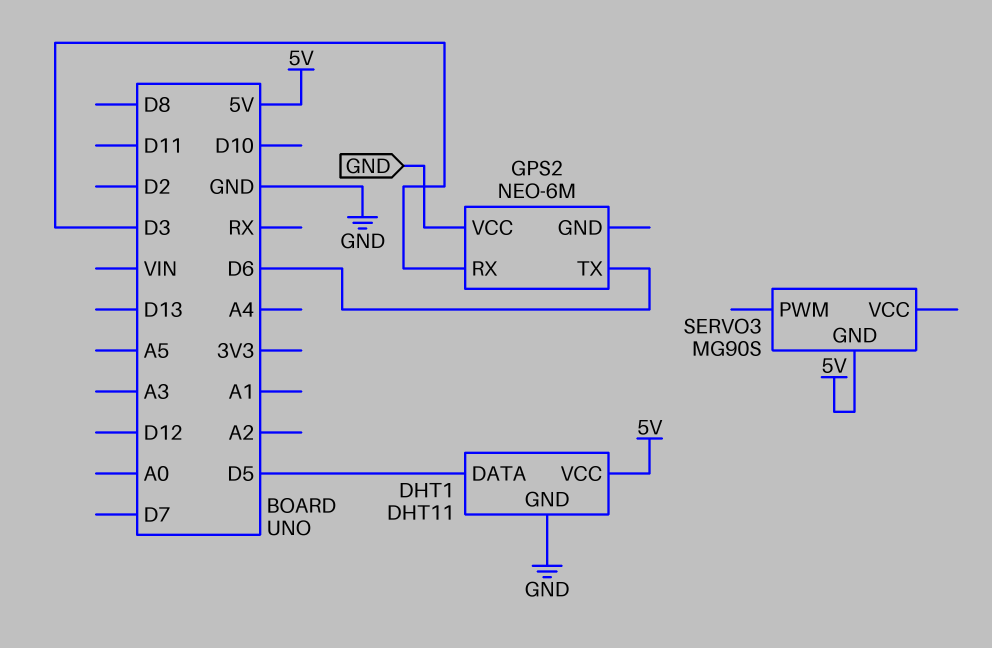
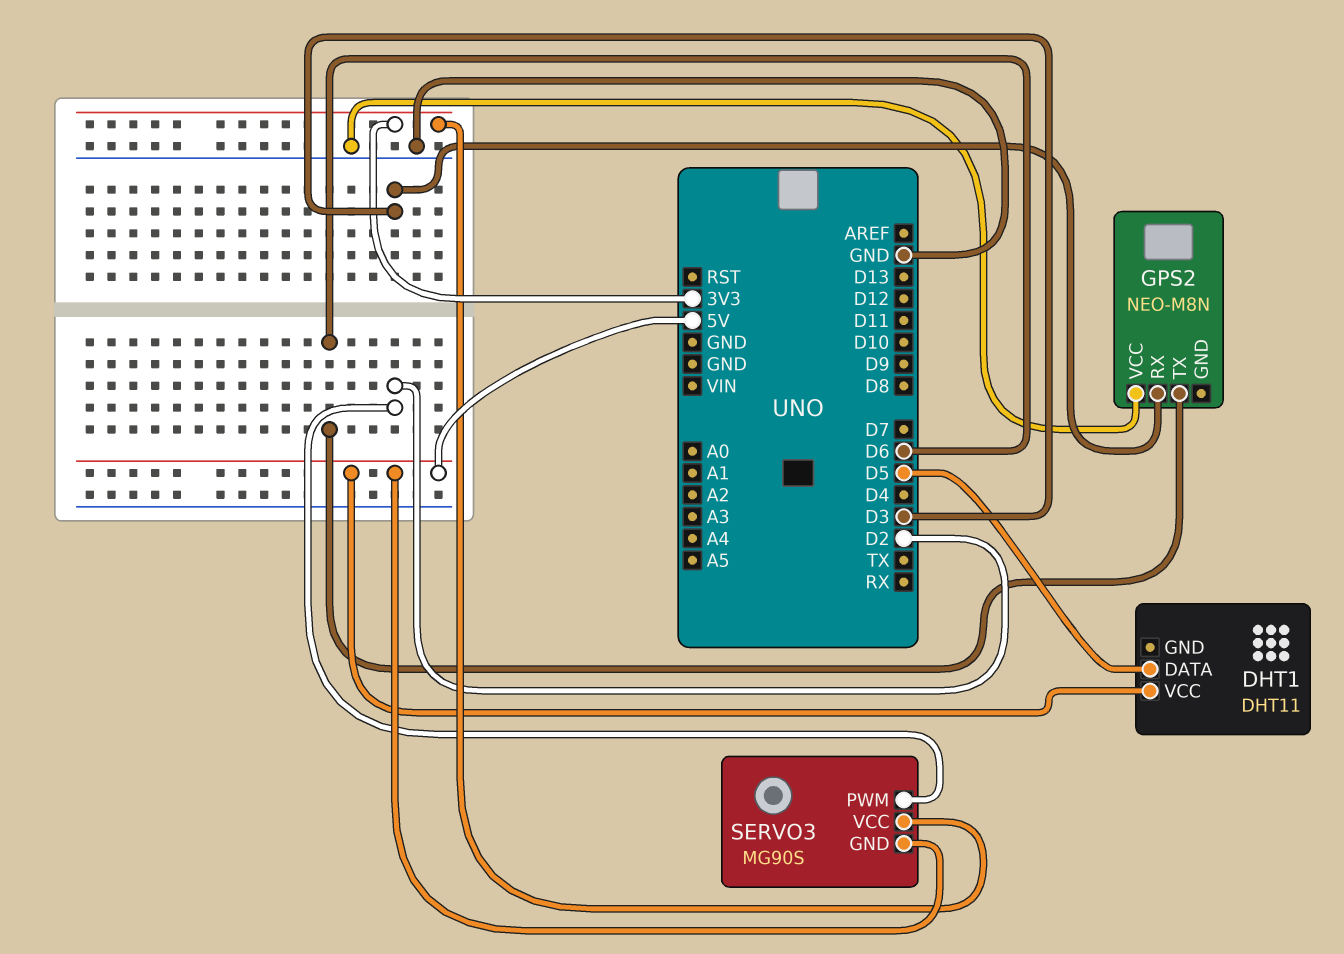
DHT1 pin GND: GND -> none
GPS2: NEO-6M -> NEO-M8N
SERVO3 pin PWM: none -> D2
SERVO3 pin VCC: none -> 3V3

